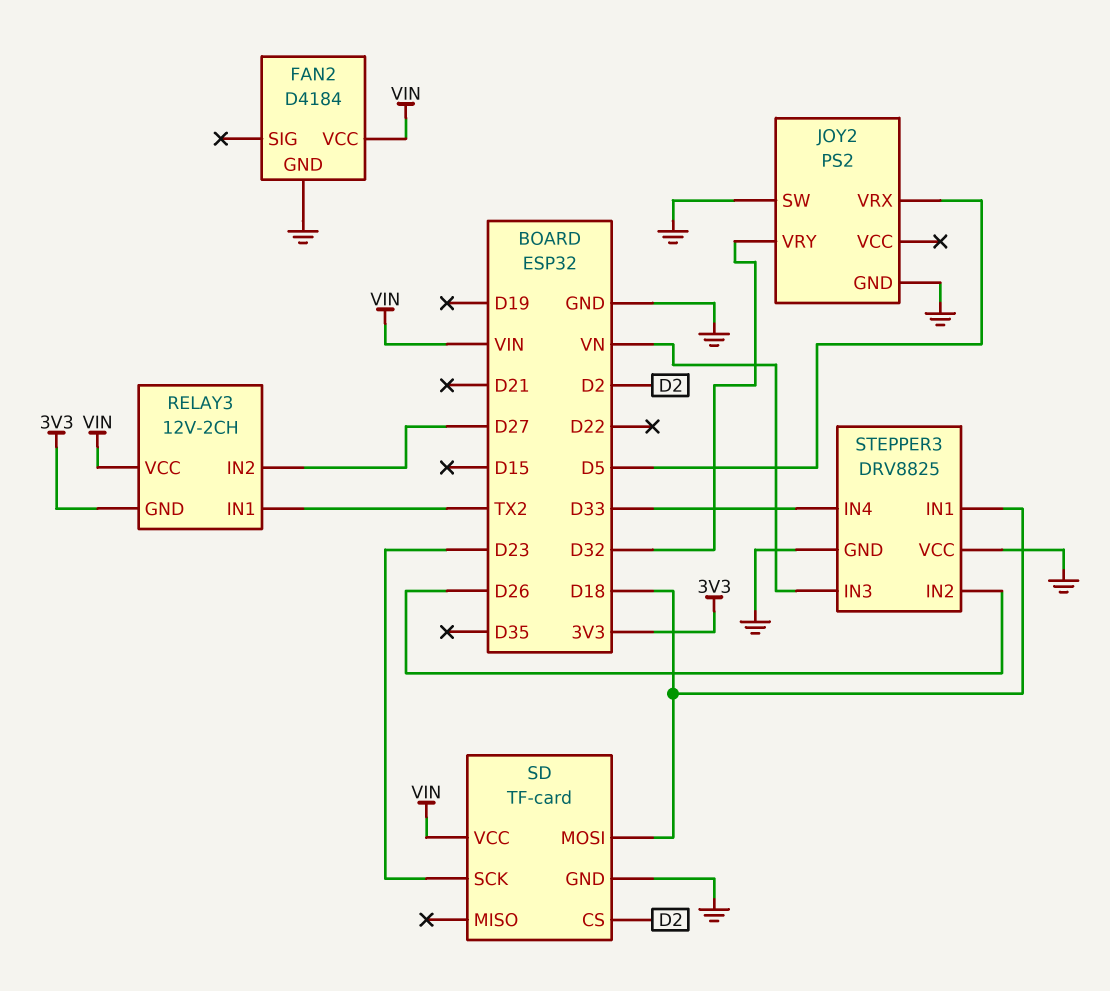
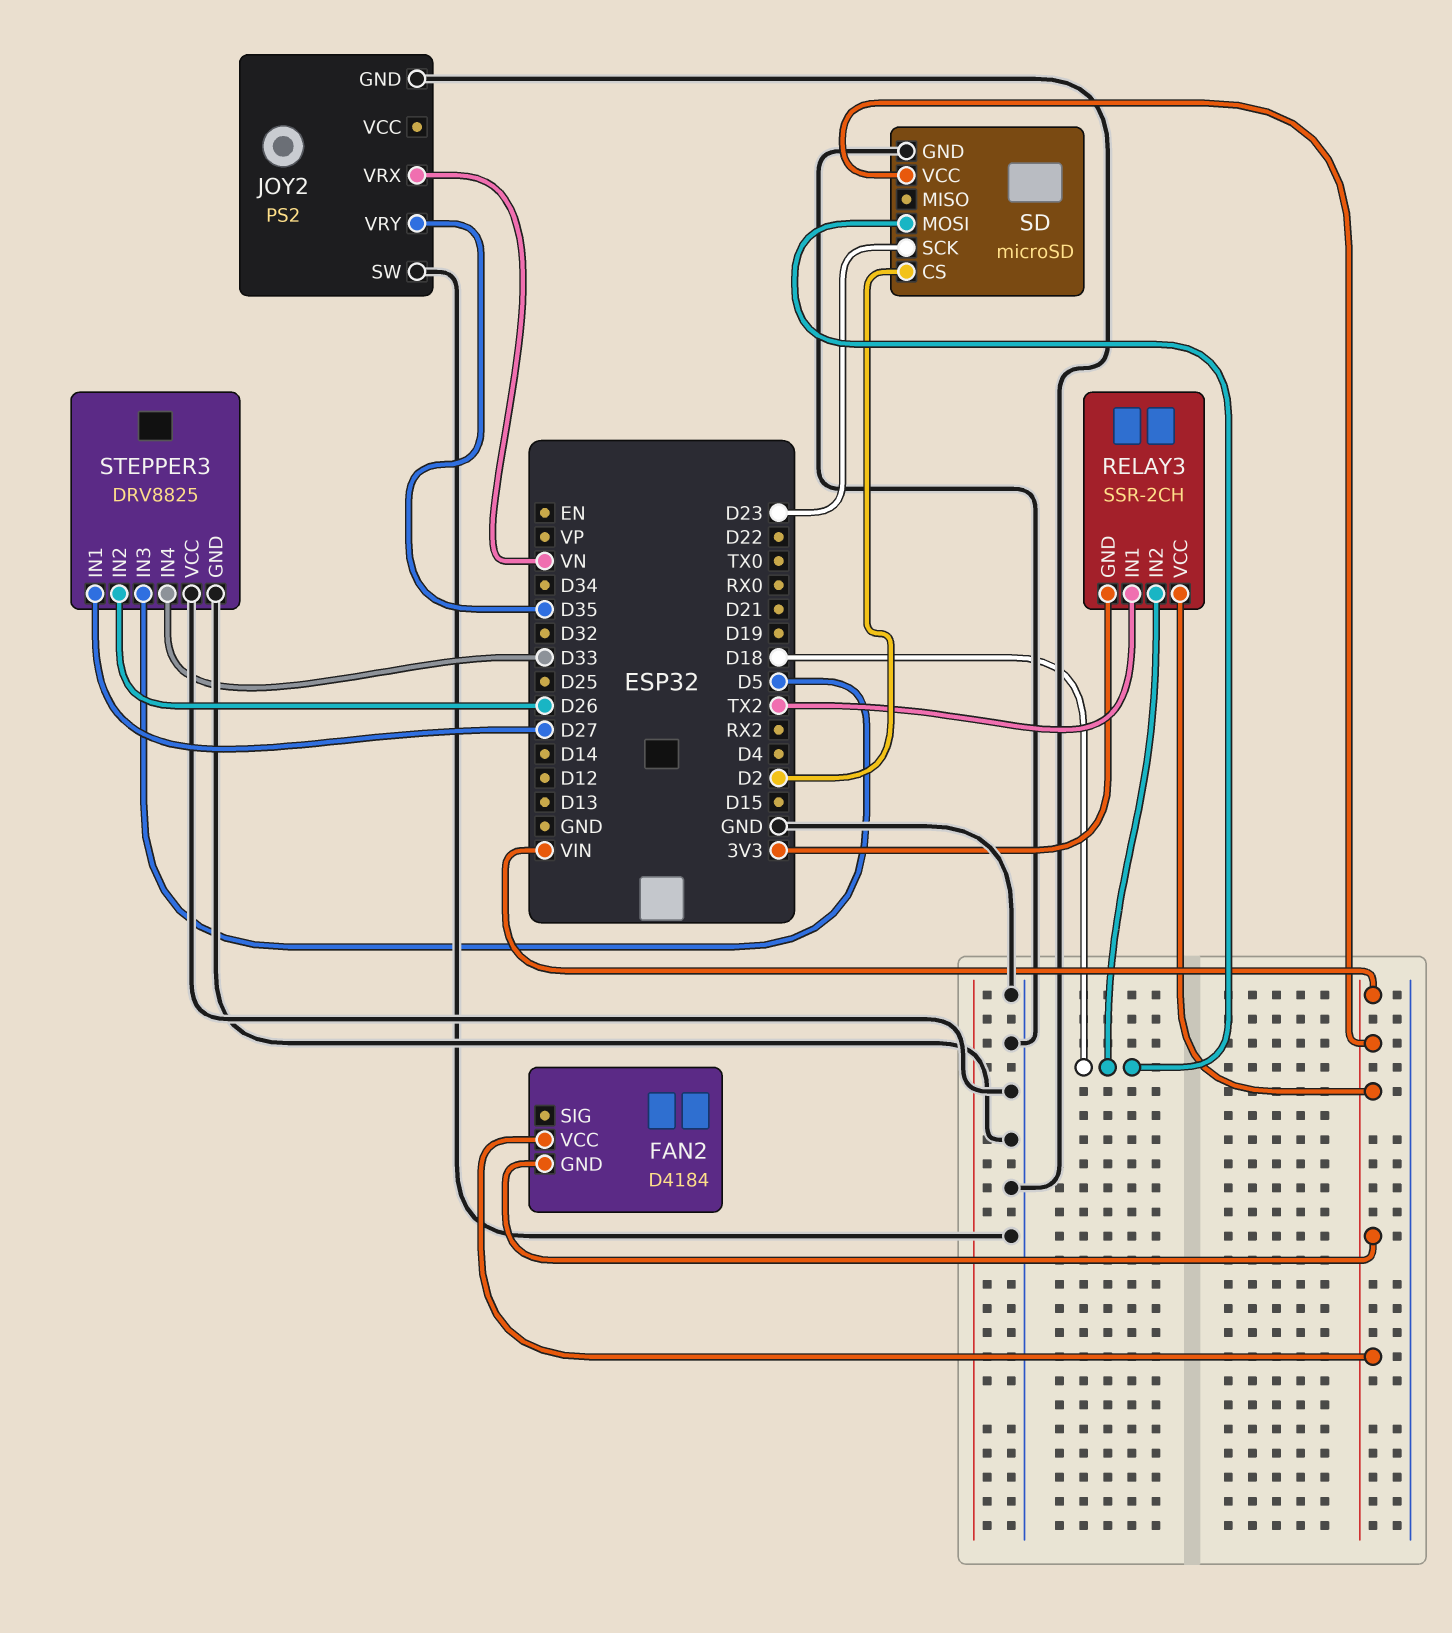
FAN2 pin GND: GND -> VIN
JOY2 pin VRX: D5 -> VN
JOY2 pin VRY: D32 -> D35
RELAY3: 12V-2CH -> SSR-2CH
RELAY3 pin IN2: D27 -> D18
SD: TF-card -> microSD
STEPPER3 pin IN1: D18 -> D27
STEPPER3 pin IN3: VN -> D5

